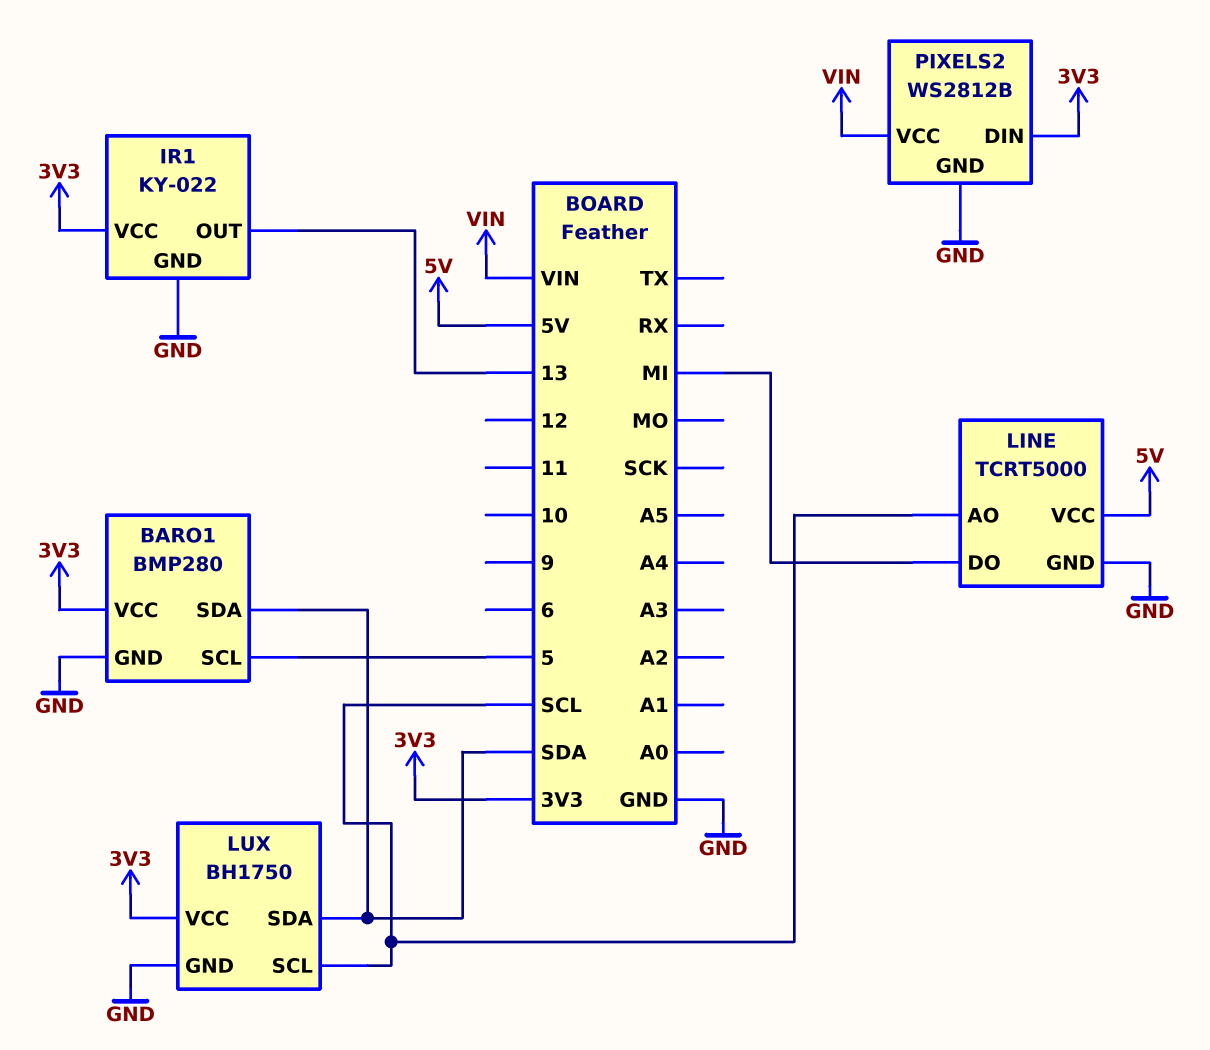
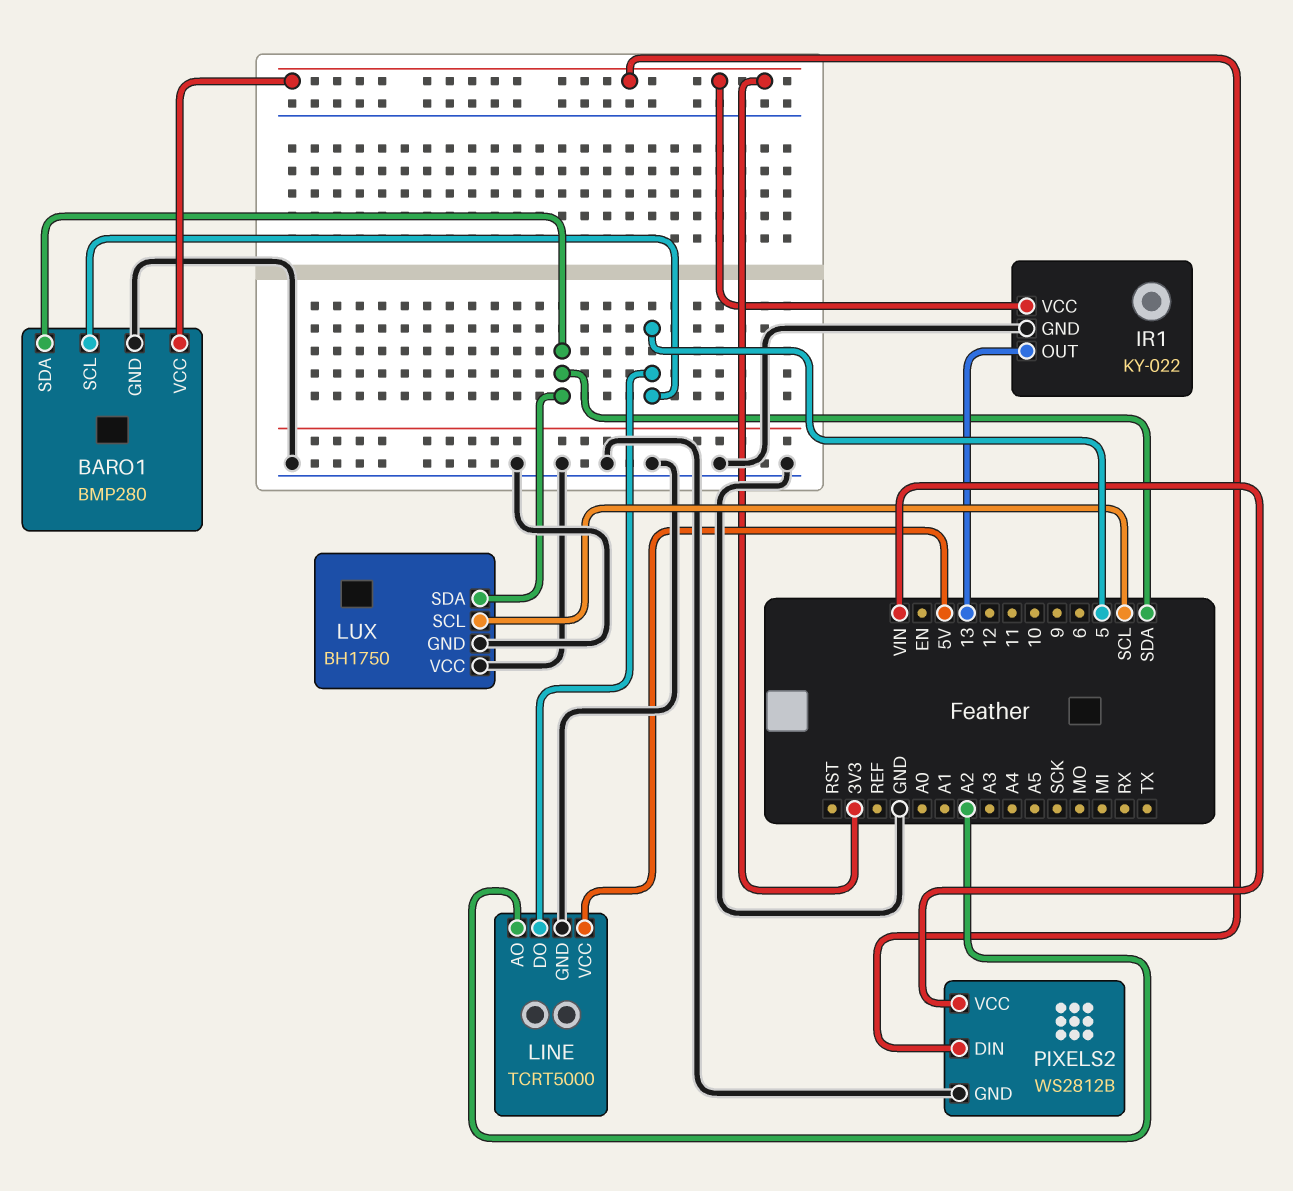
LINE pin AO: SCL -> A2
LINE pin DO: MI -> 5
LUX pin VCC: 3V3 -> GND

